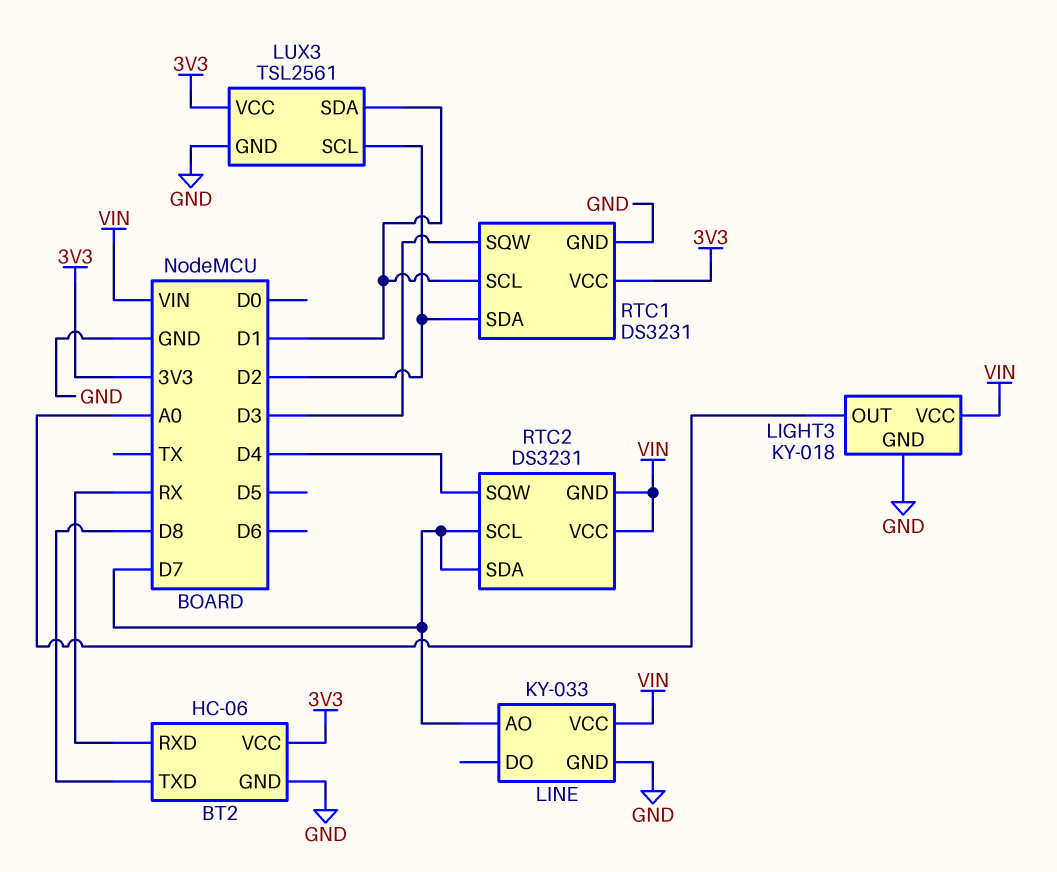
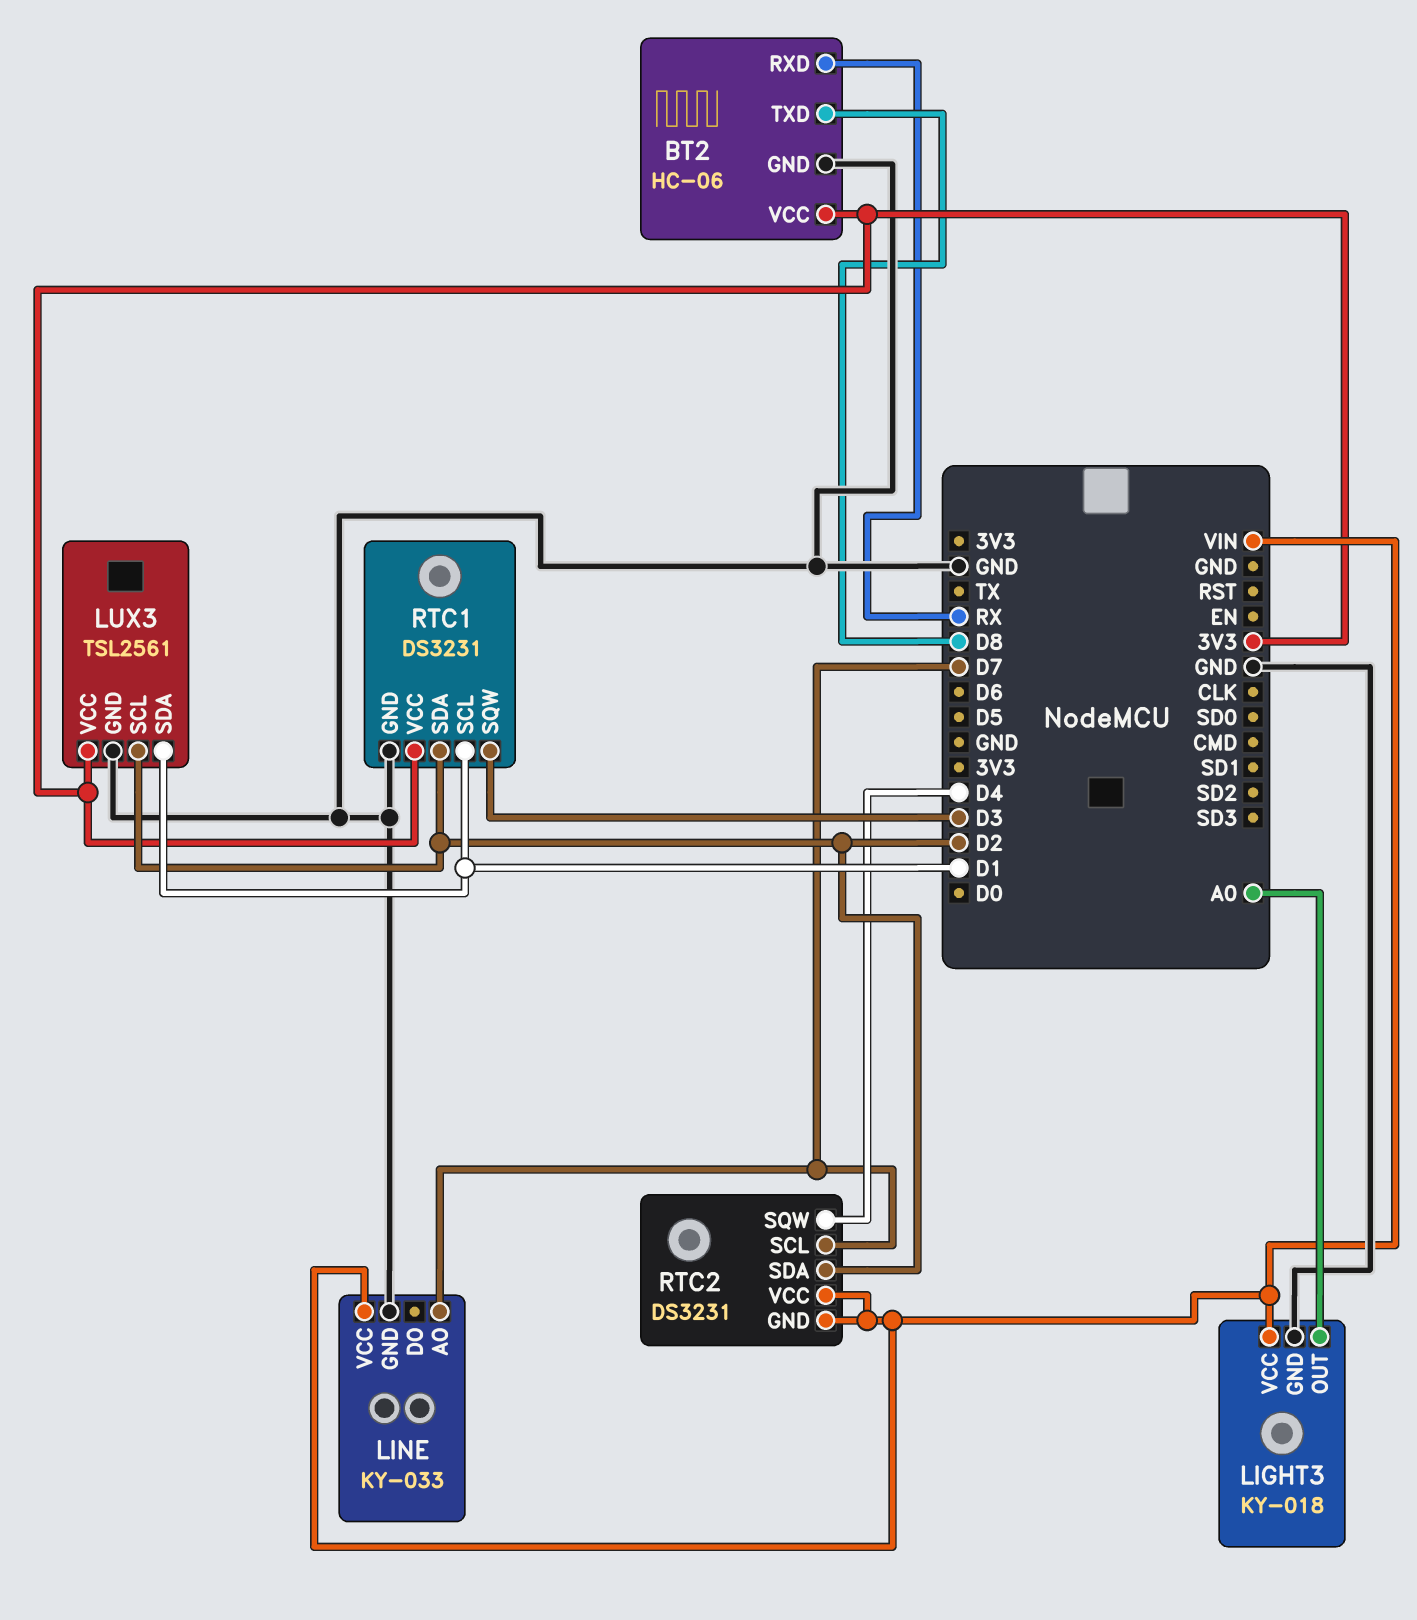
RTC2 pin SDA: D7 -> D2

